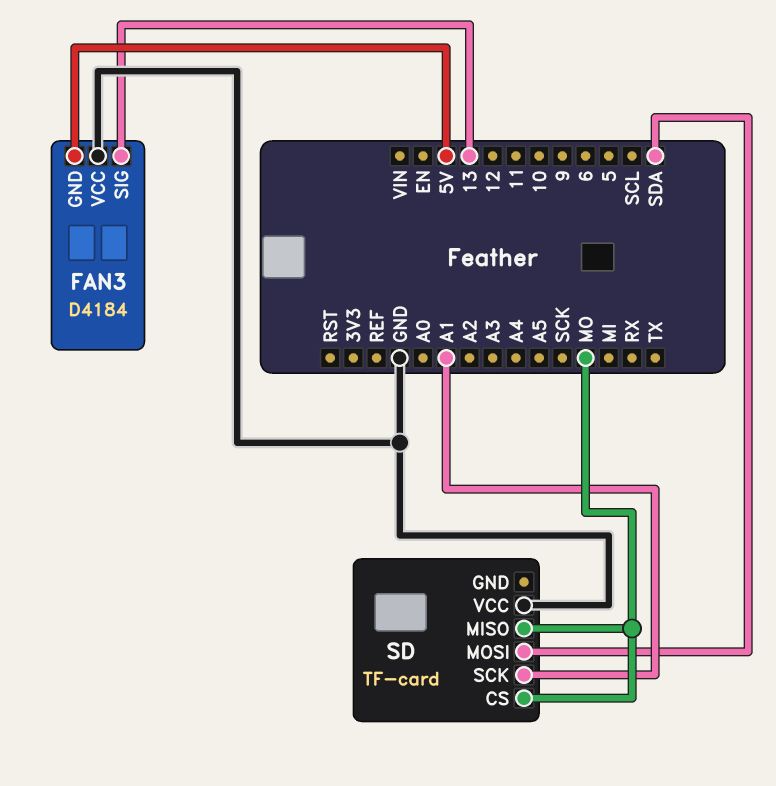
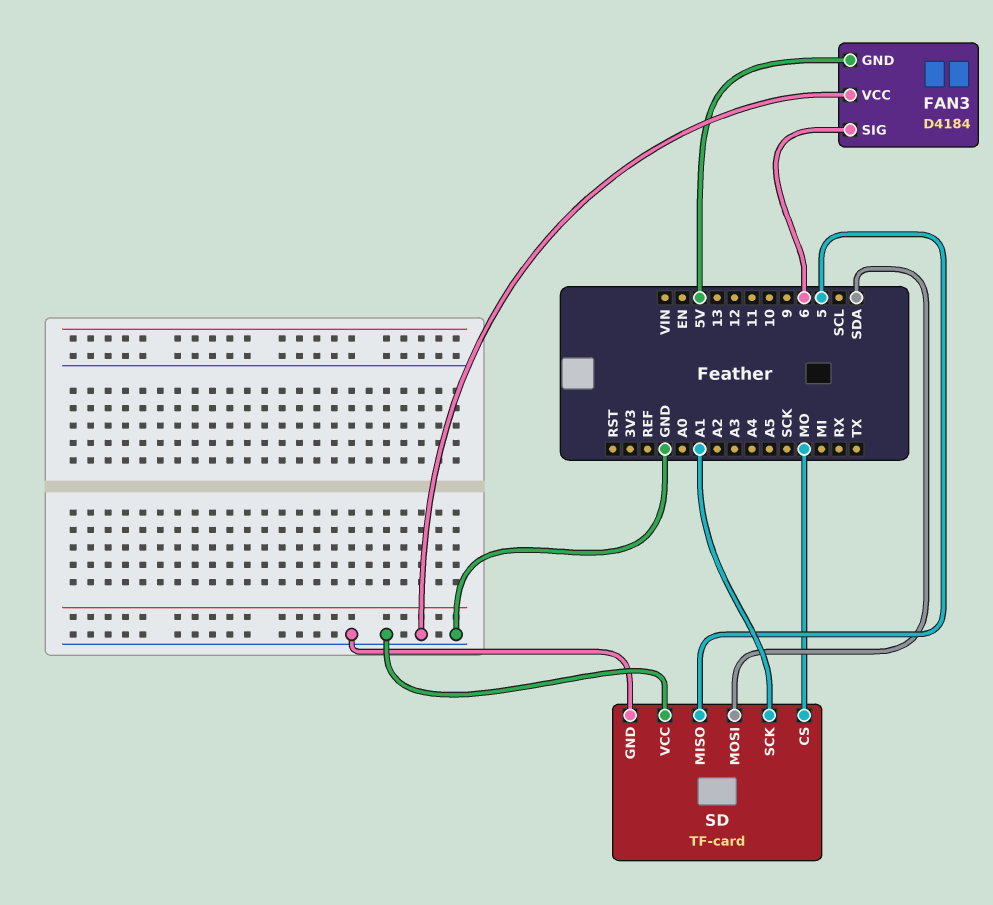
FAN3 pin SIG: 13 -> 6
SD pin GND: none -> GND
SD pin MISO: MO -> 5

